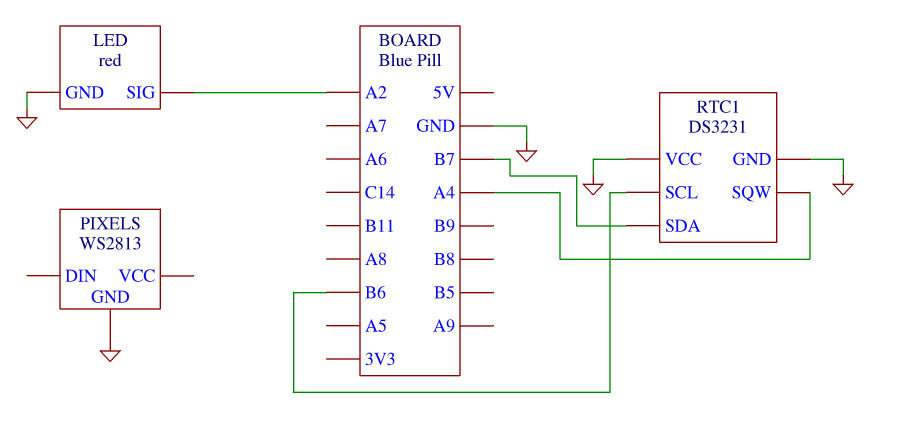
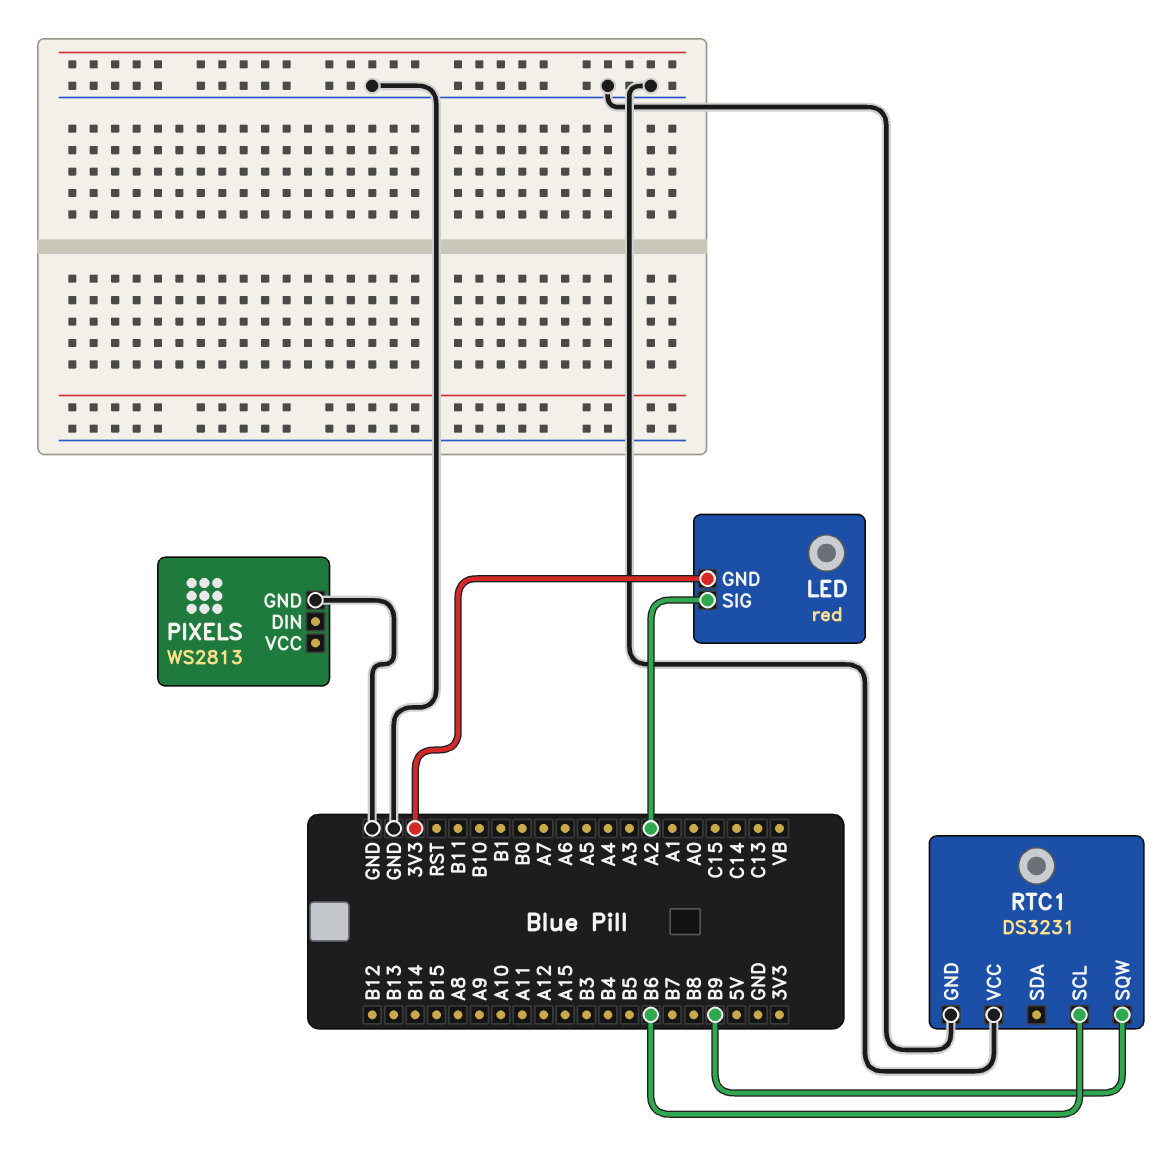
LED pin GND: GND -> 3V3
RTC1 pin SDA: B7 -> none
RTC1 pin SQW: A4 -> B9

